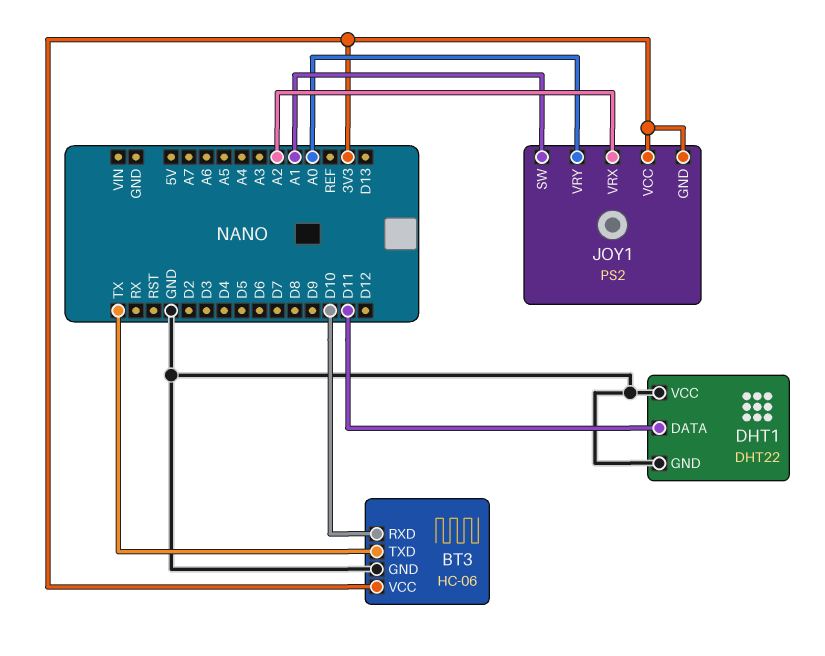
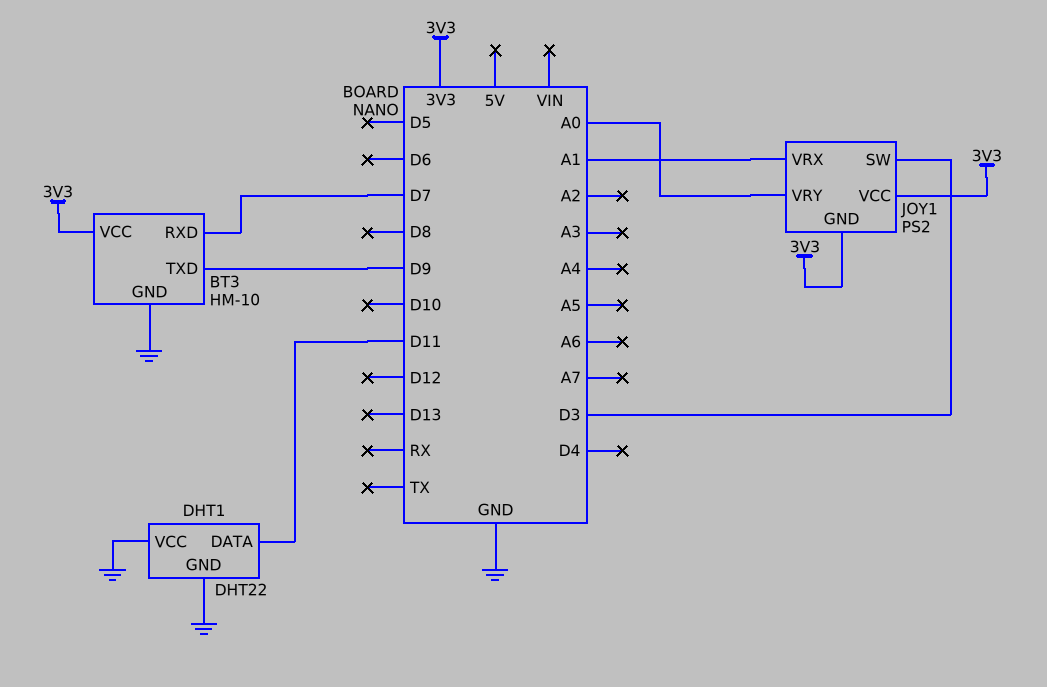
BT3: HC-06 -> HM-10
BT3 pin RXD: D10 -> D7
BT3 pin TXD: TX -> D9
JOY1 pin SW: A1 -> D3
JOY1 pin VRX: A2 -> A1

